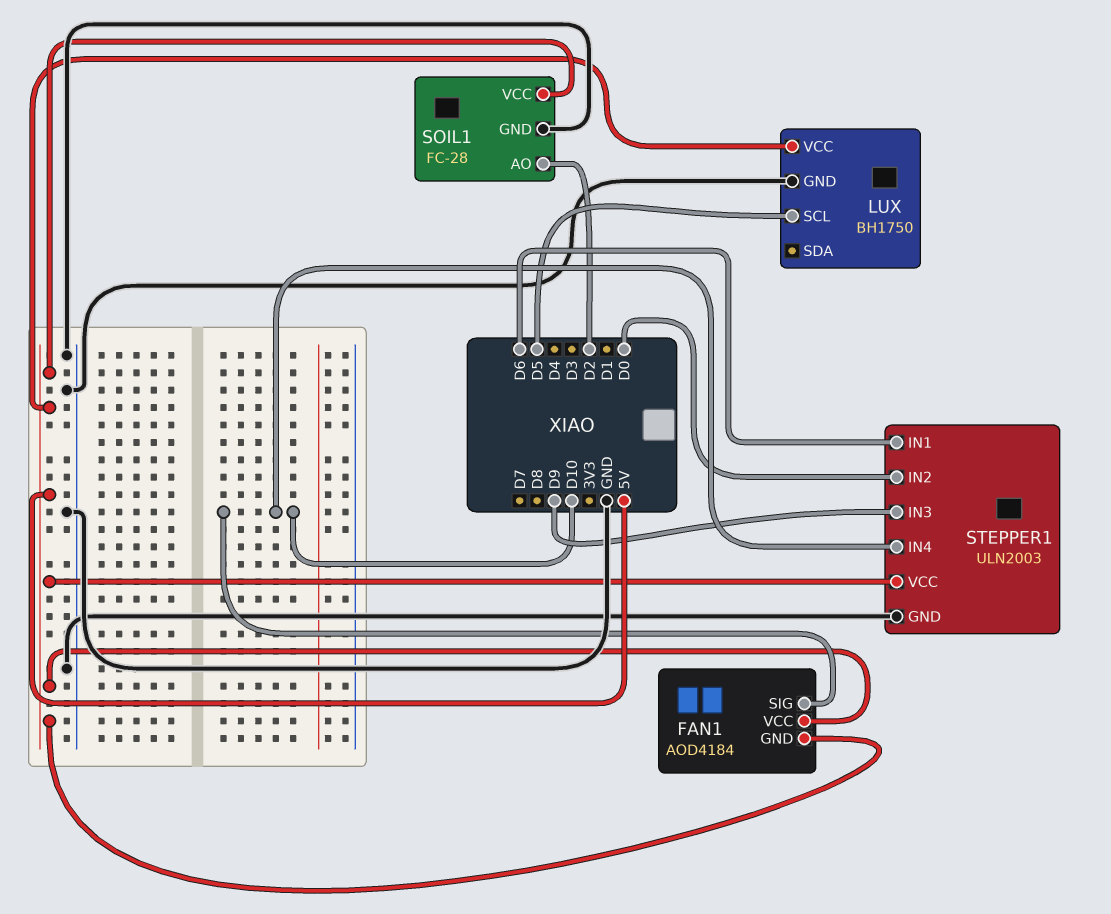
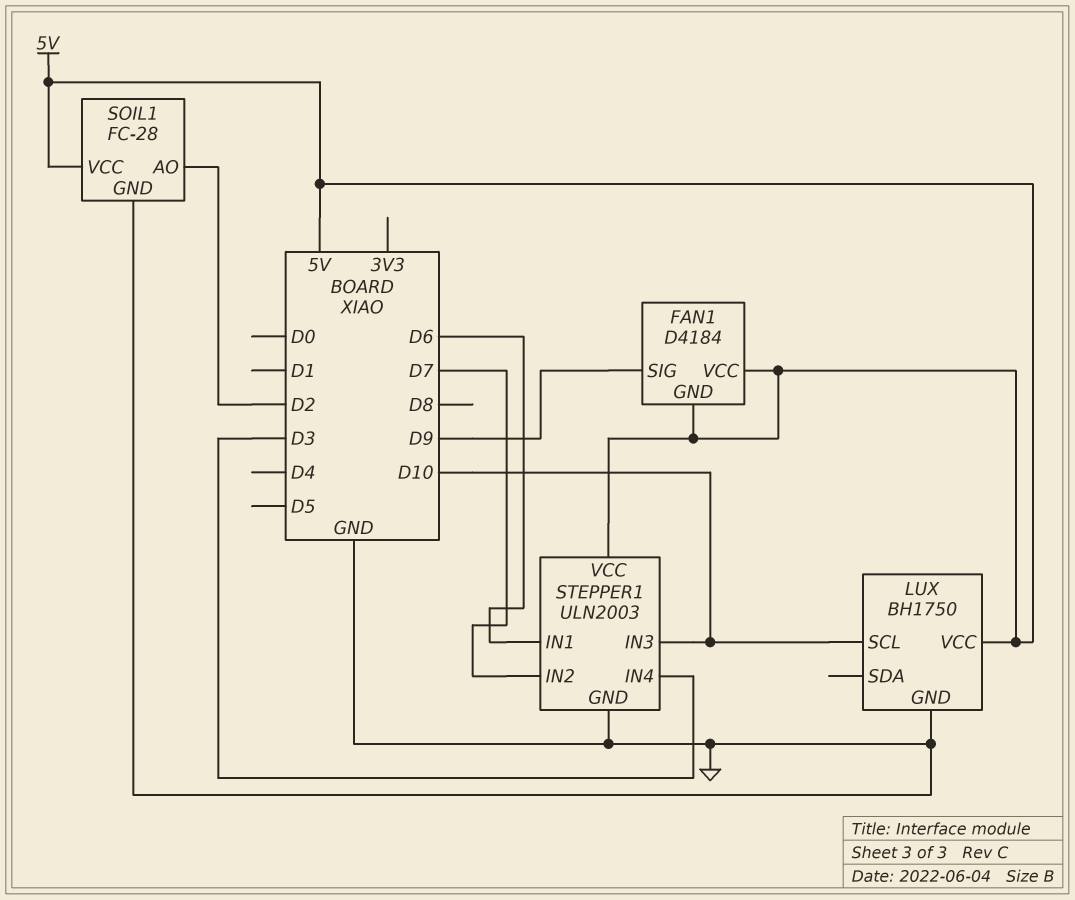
FAN1: AOD4184 -> D4184
FAN1 pin SIG: D10 -> D9
LUX pin SCL: D5 -> D10
STEPPER1 pin IN2: D0 -> D7
STEPPER1 pin IN3: D9 -> D10
STEPPER1 pin IN4: D10 -> D3

